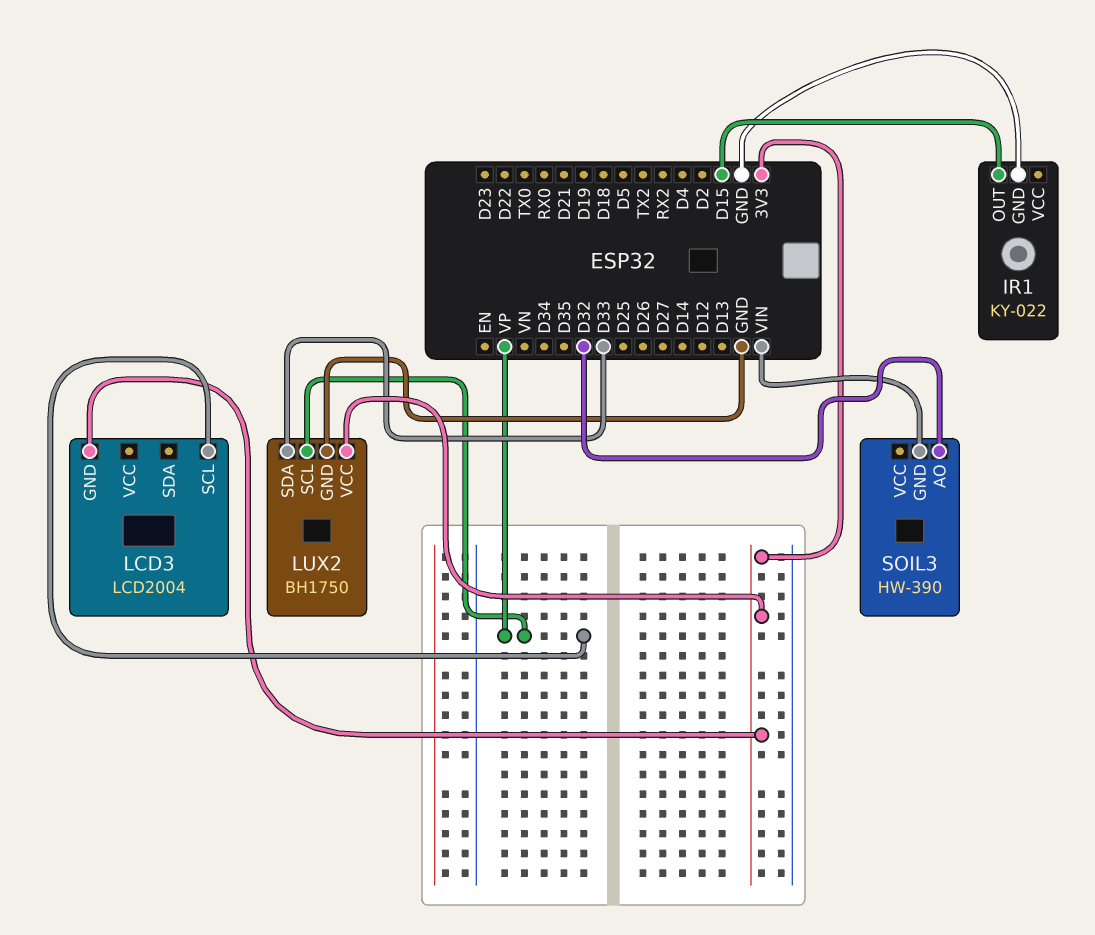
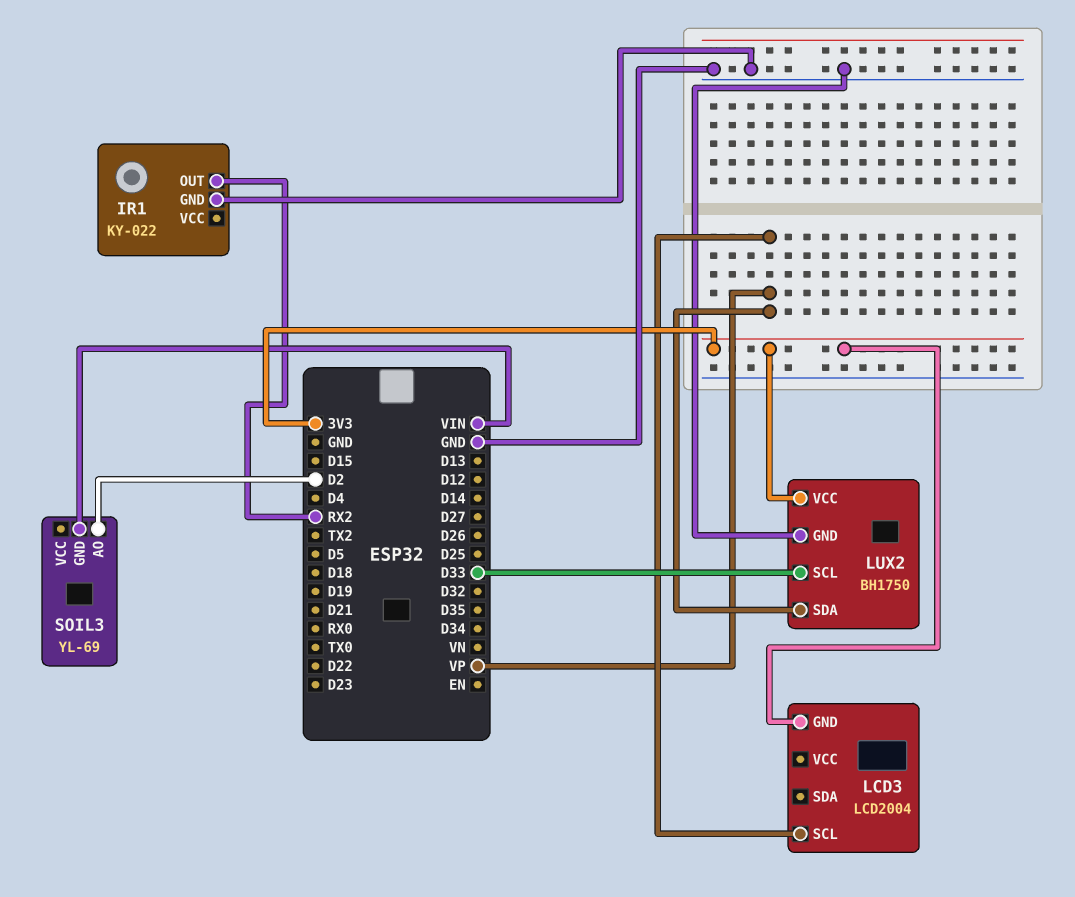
IR1 pin OUT: D15 -> RX2
LUX2 pin SCL: VP -> D33
LUX2 pin SDA: D33 -> VP
SOIL3: HW-390 -> YL-69
SOIL3 pin AO: D32 -> D2

